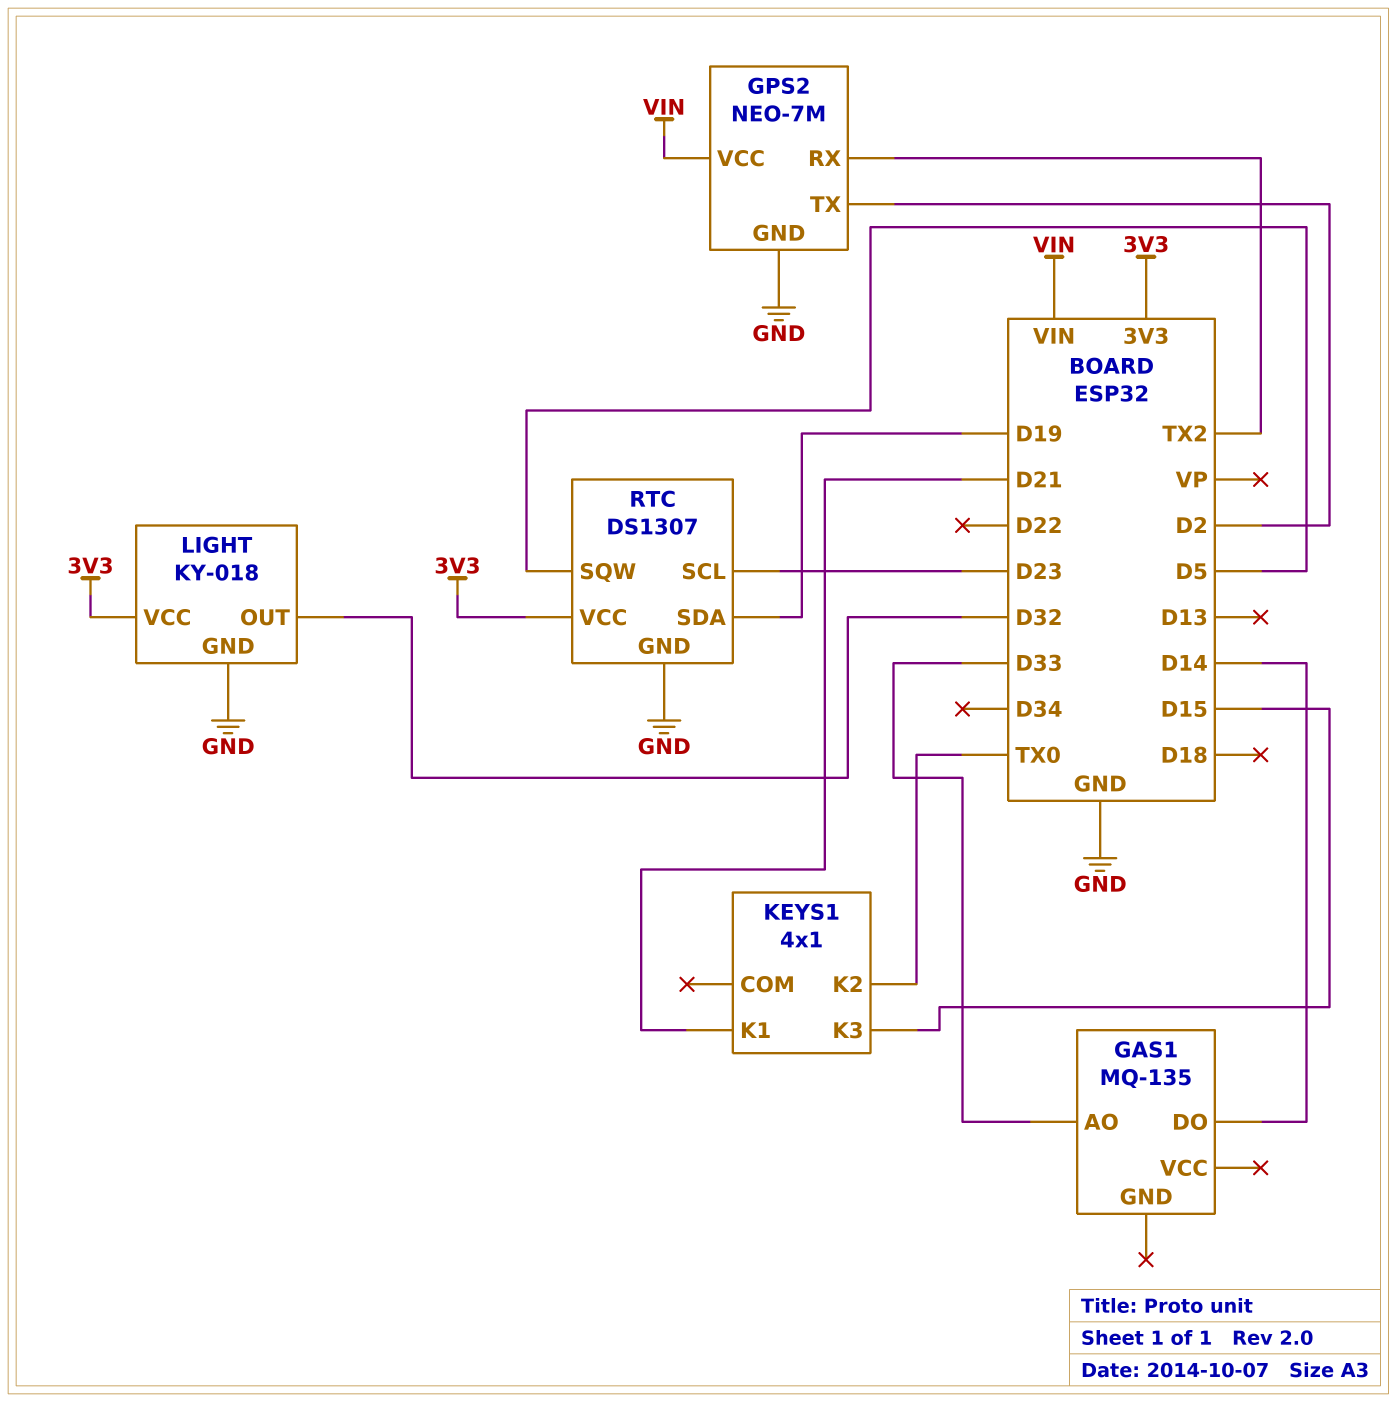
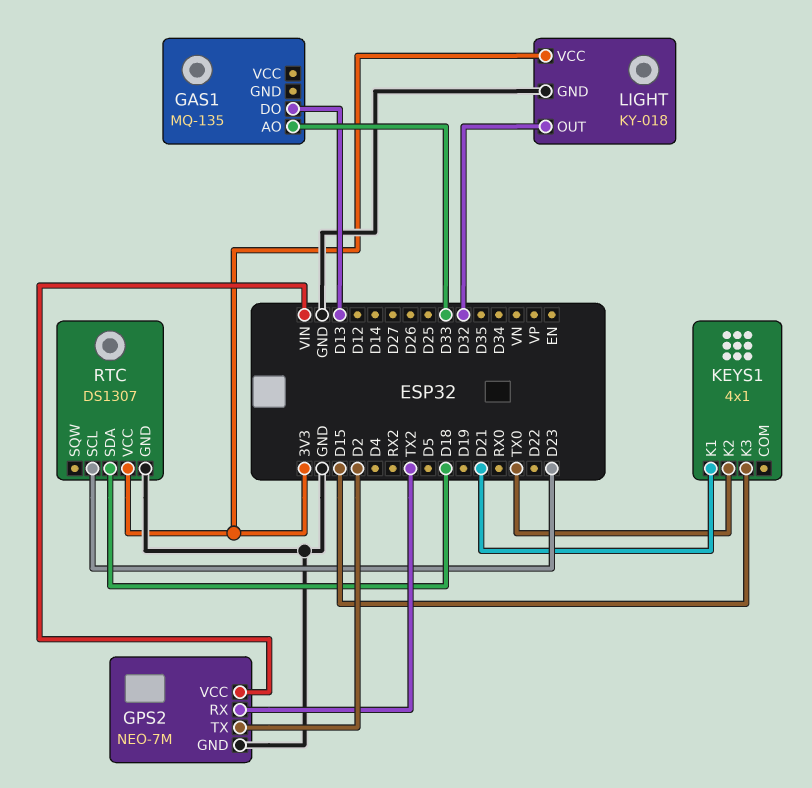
GAS1 pin DO: D14 -> D13
RTC pin SDA: D19 -> D18
RTC pin SQW: D5 -> none

